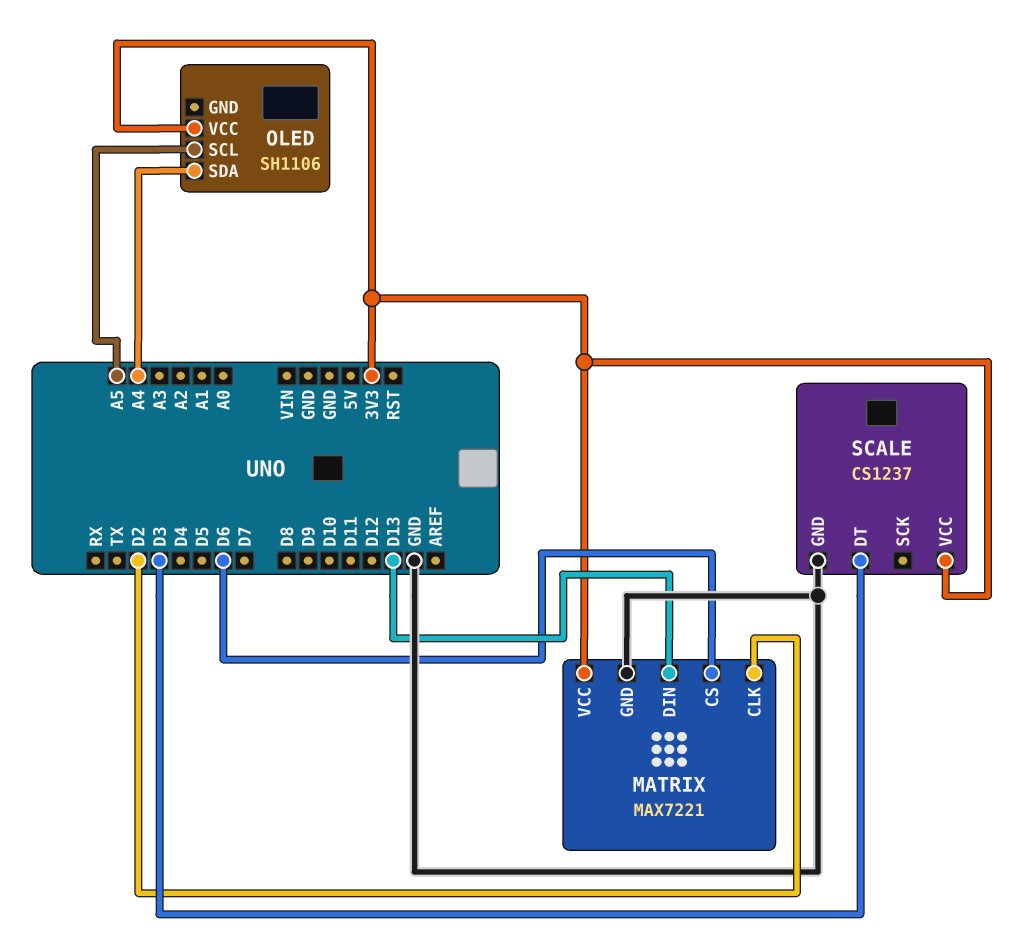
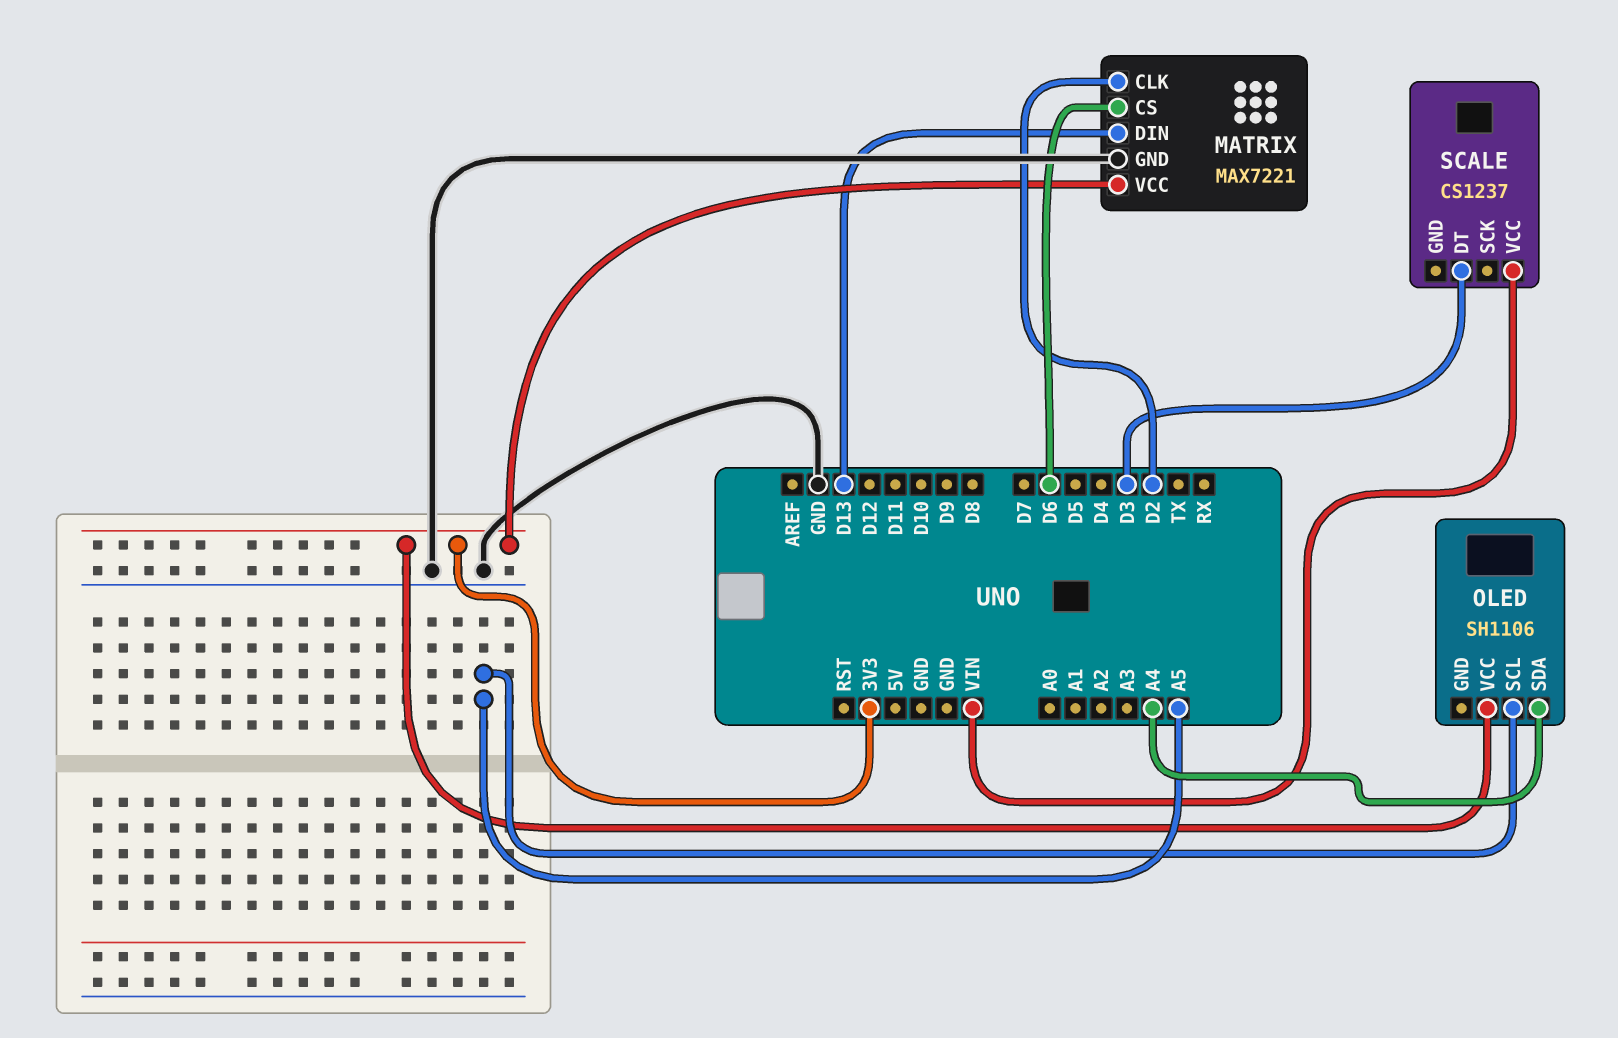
SCALE pin GND: GND -> none
SCALE pin VCC: 3V3 -> VIN

